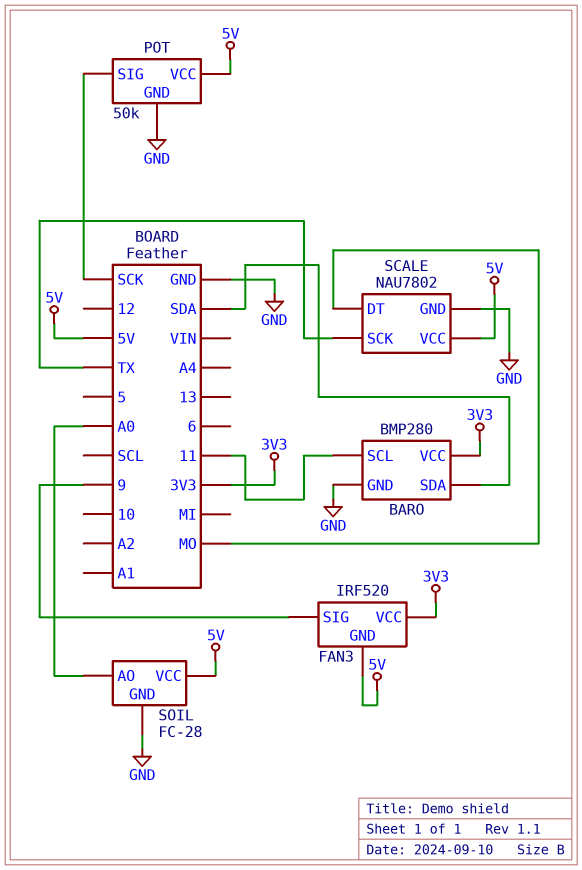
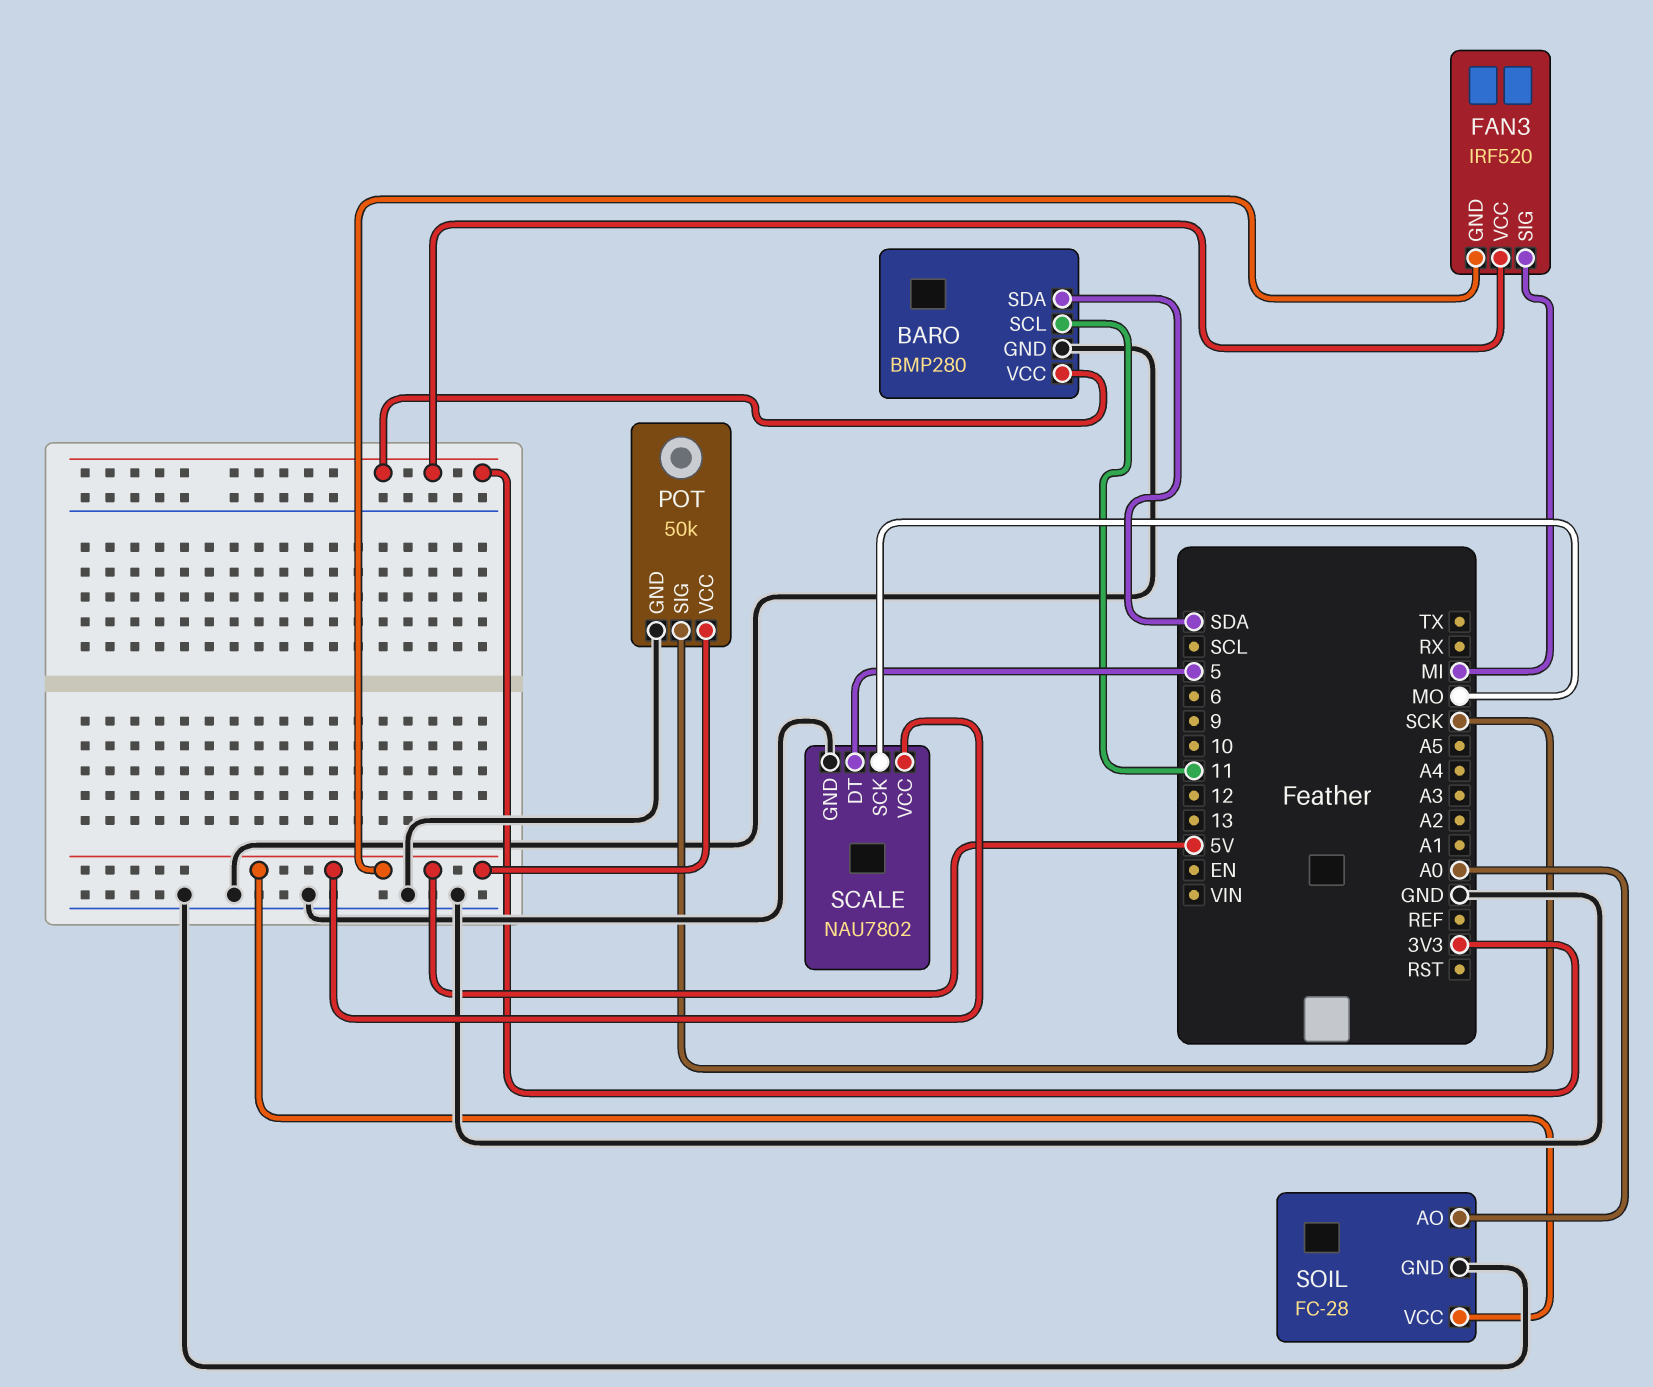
FAN3 pin SIG: 9 -> MI
SCALE pin DT: MO -> 5
SCALE pin SCK: TX -> MO

